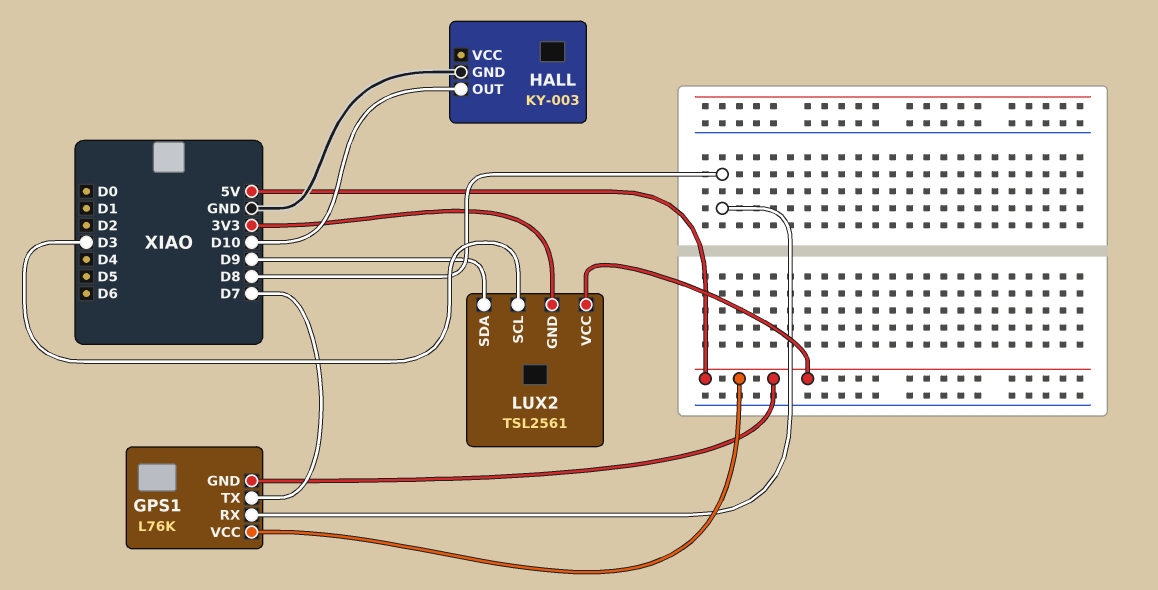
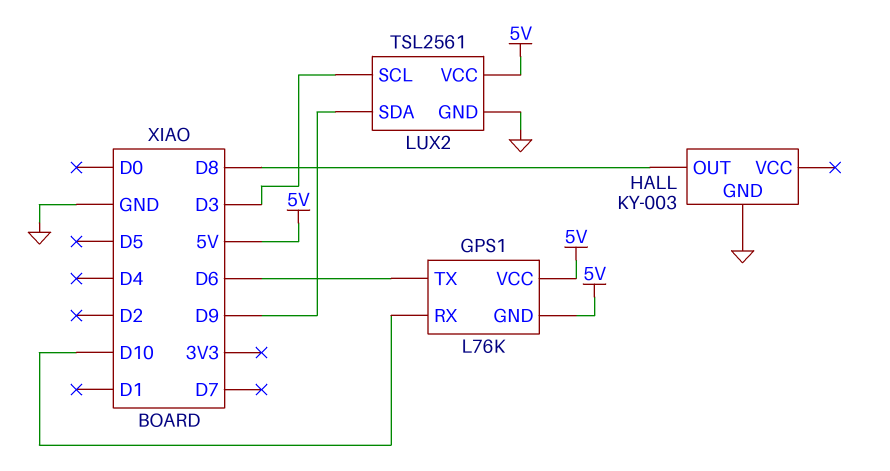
GPS1 pin RX: D8 -> D10
GPS1 pin TX: D7 -> D6
HALL pin OUT: D10 -> D8
LUX2 pin GND: 3V3 -> GND

